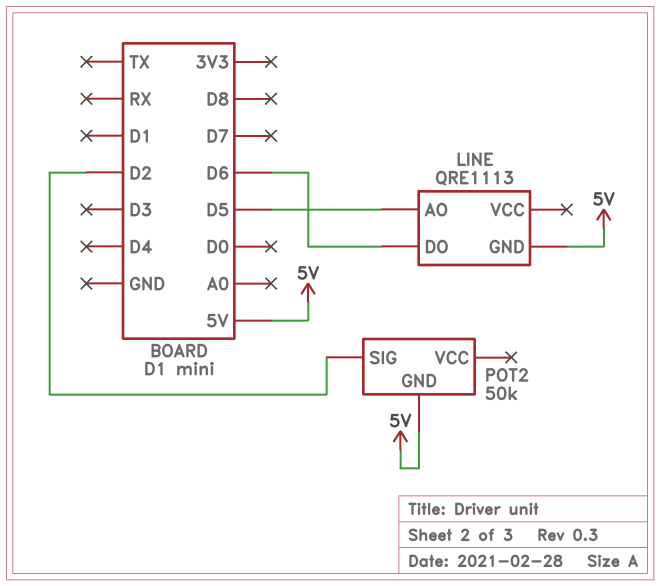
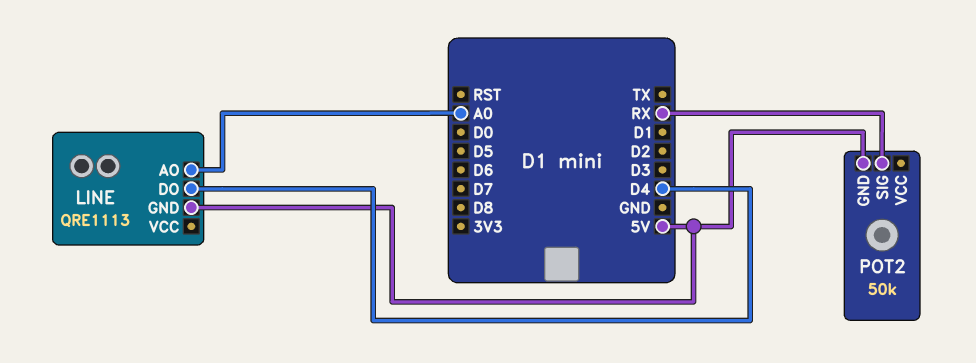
LINE pin AO: D5 -> A0
LINE pin DO: D6 -> D4
POT2 pin SIG: D2 -> RX

